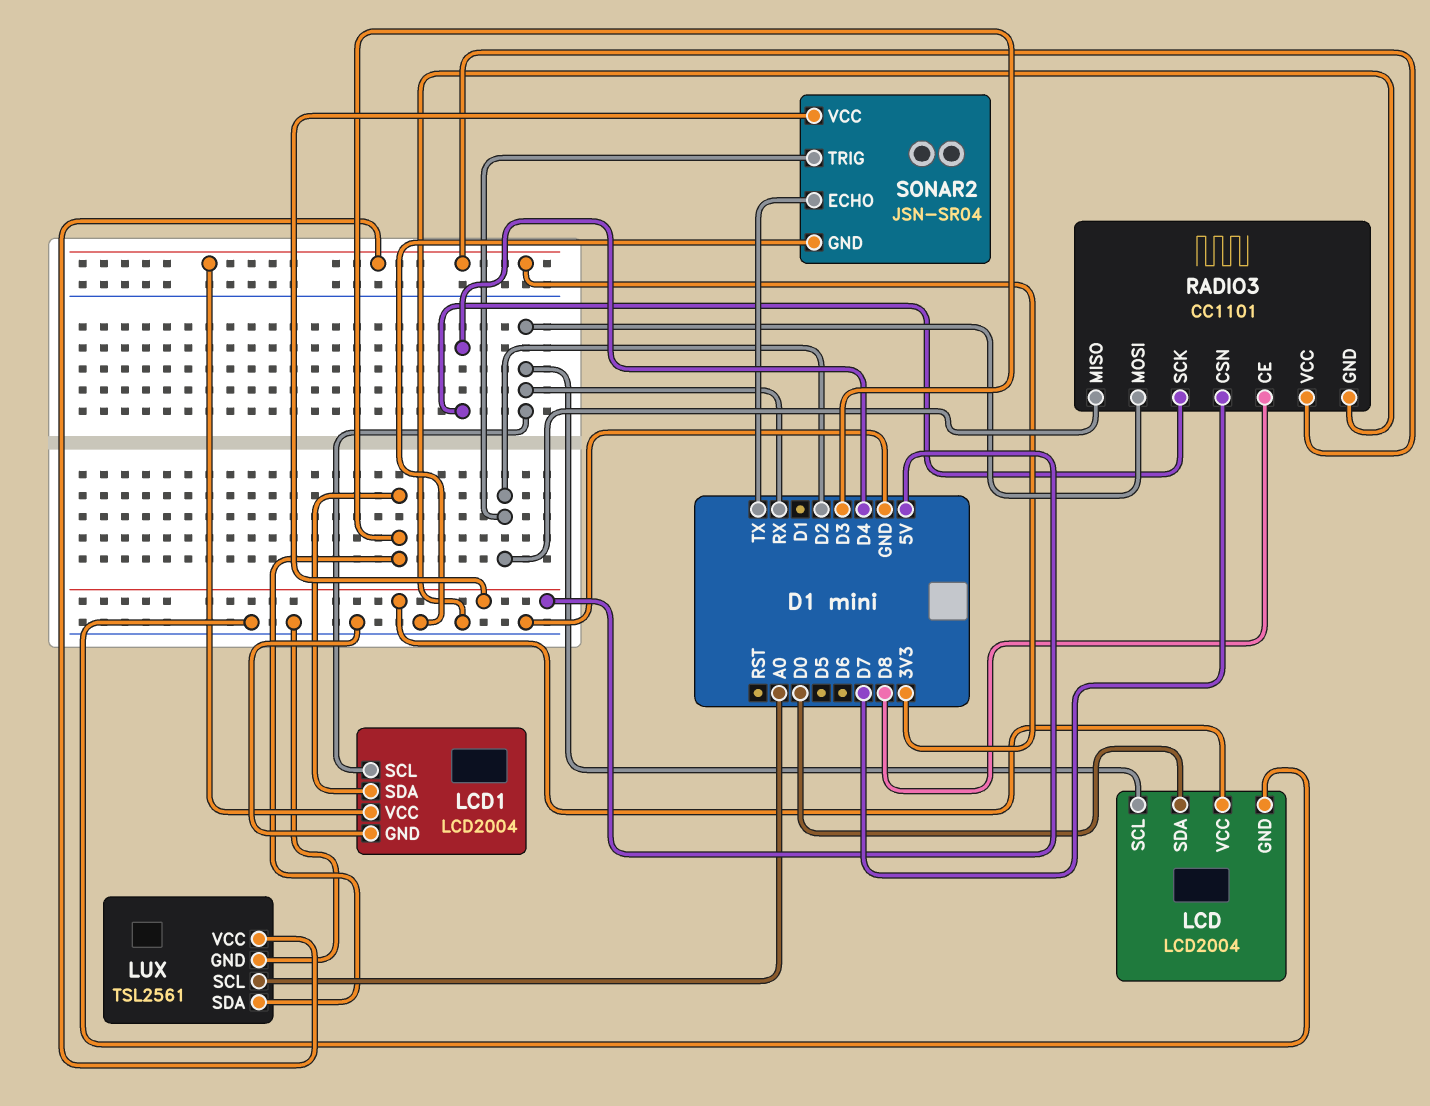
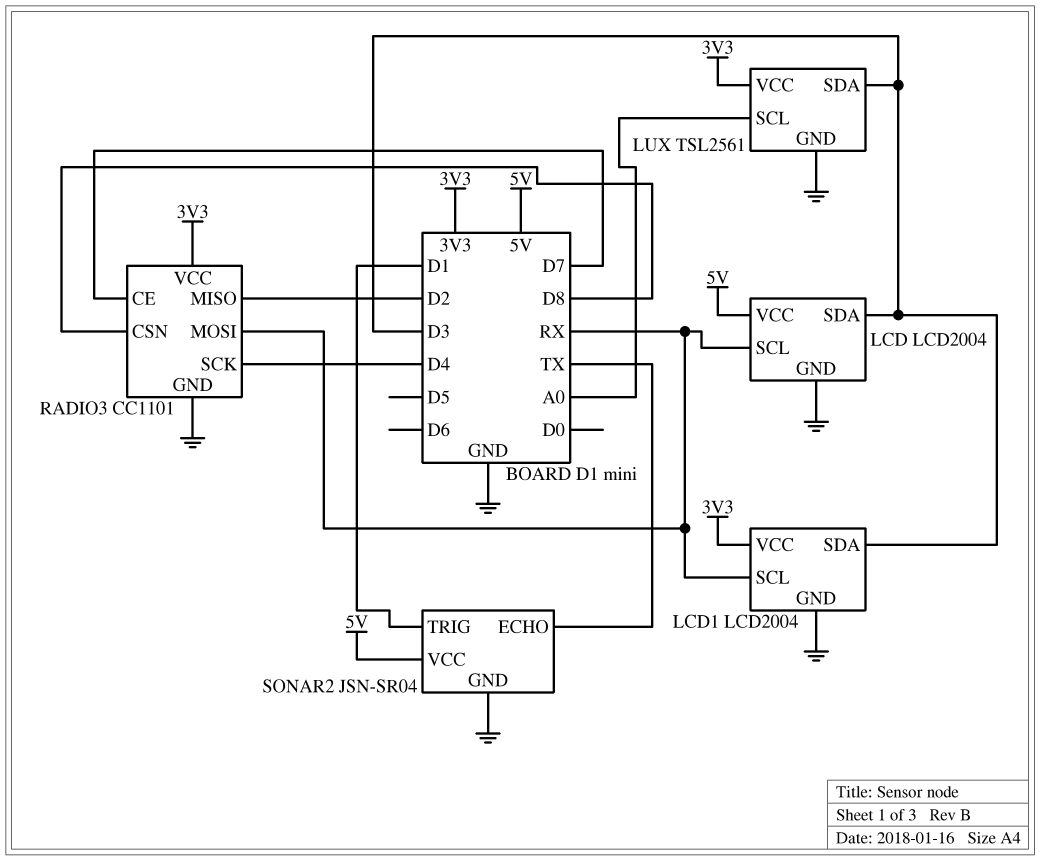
LCD pin SDA: D0 -> D3
RADIO3 pin CE: D8 -> D7
RADIO3 pin CSN: D7 -> D8
SONAR2 pin TRIG: D2 -> D1

